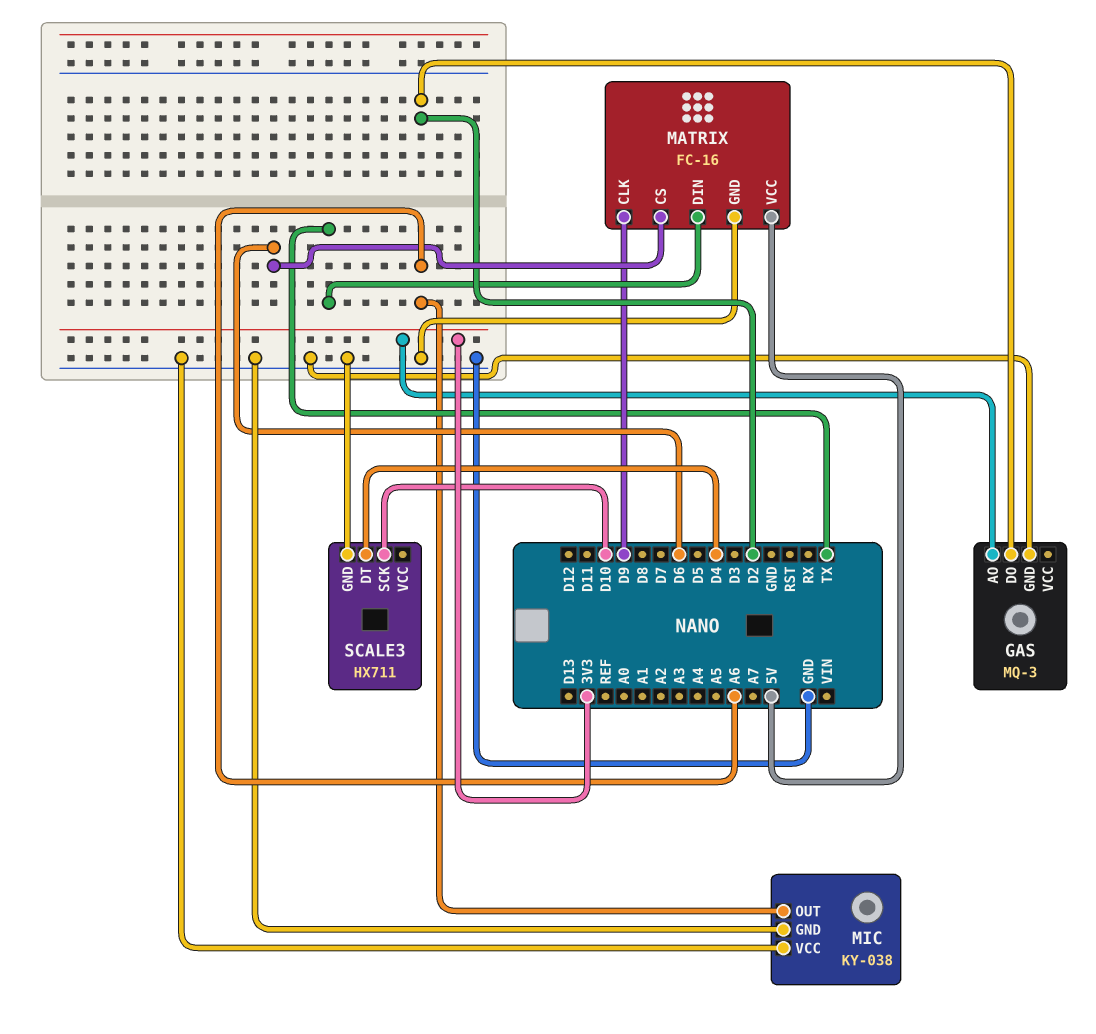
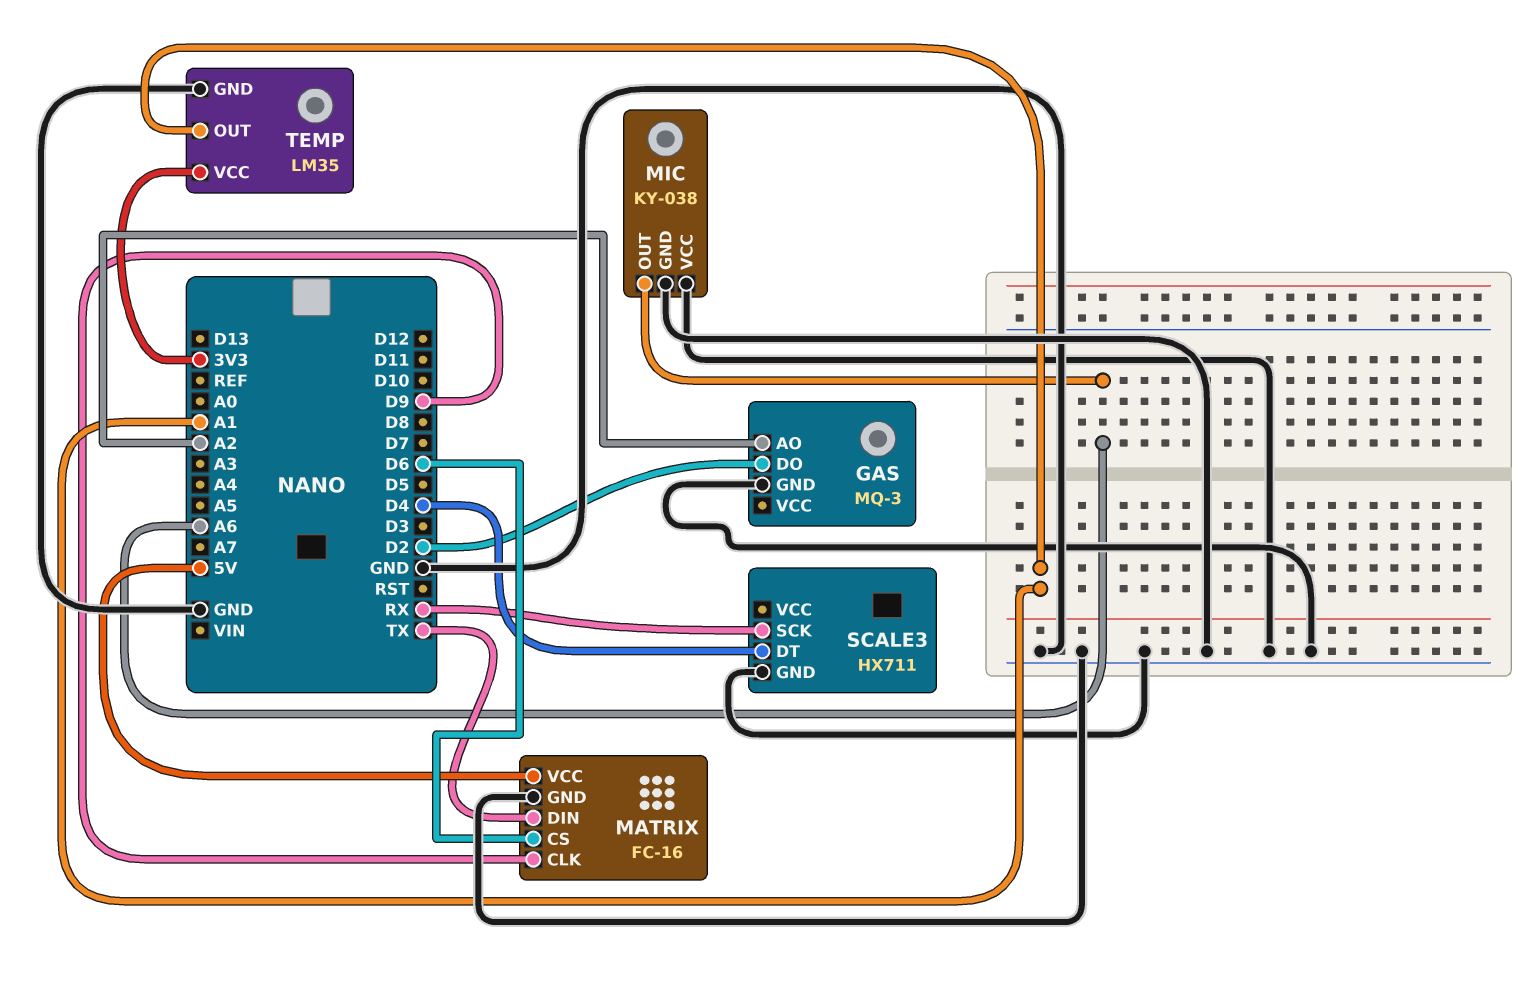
GAS pin AO: 3V3 -> A2
SCALE3 pin SCK: D10 -> RX
TEMP: none -> LM35
TEMP pin GND: none -> GND
TEMP pin OUT: none -> A1
TEMP pin VCC: none -> 3V3

